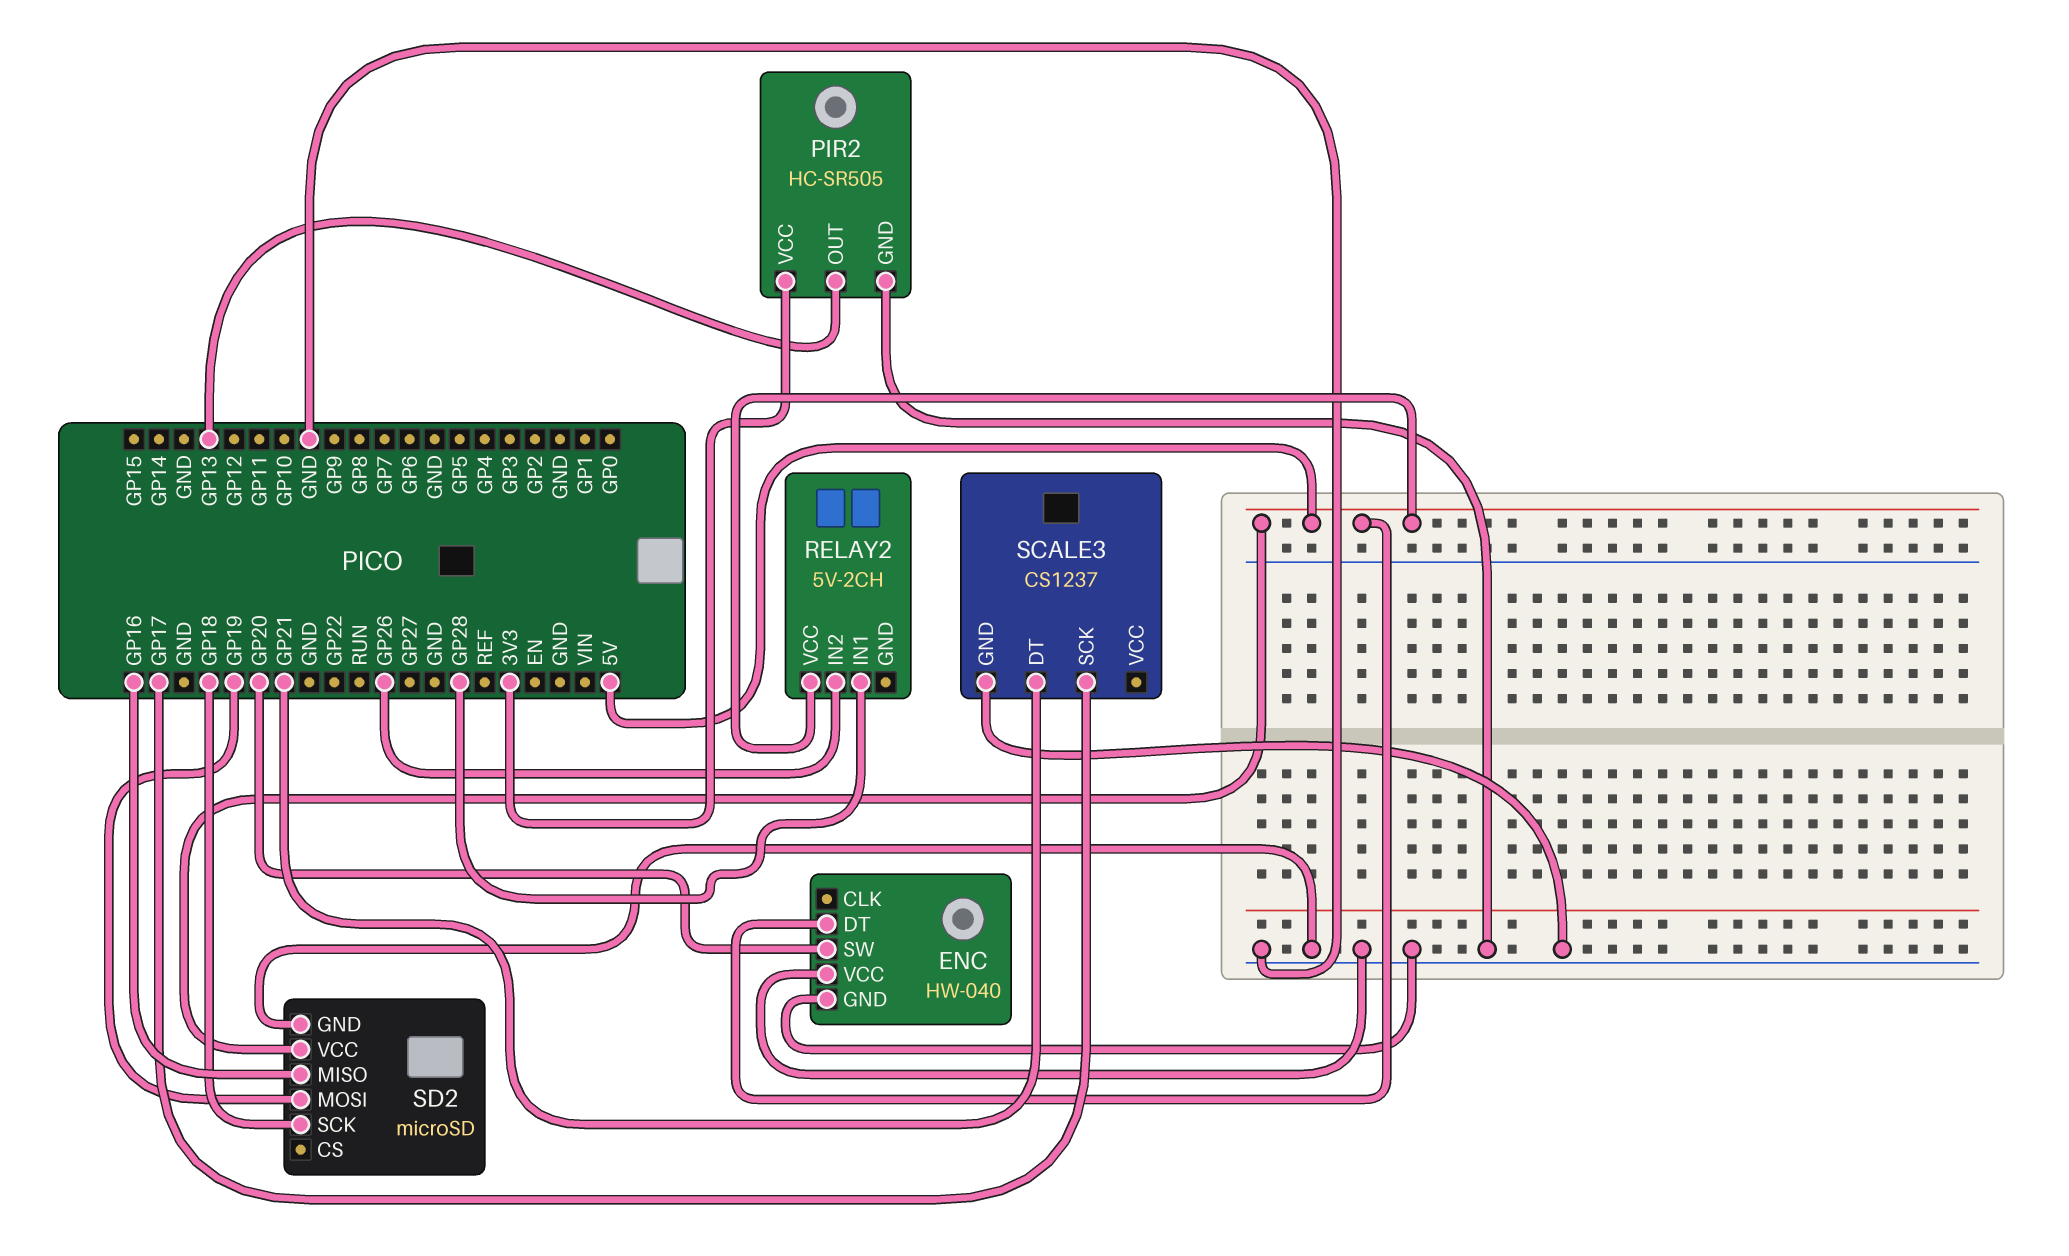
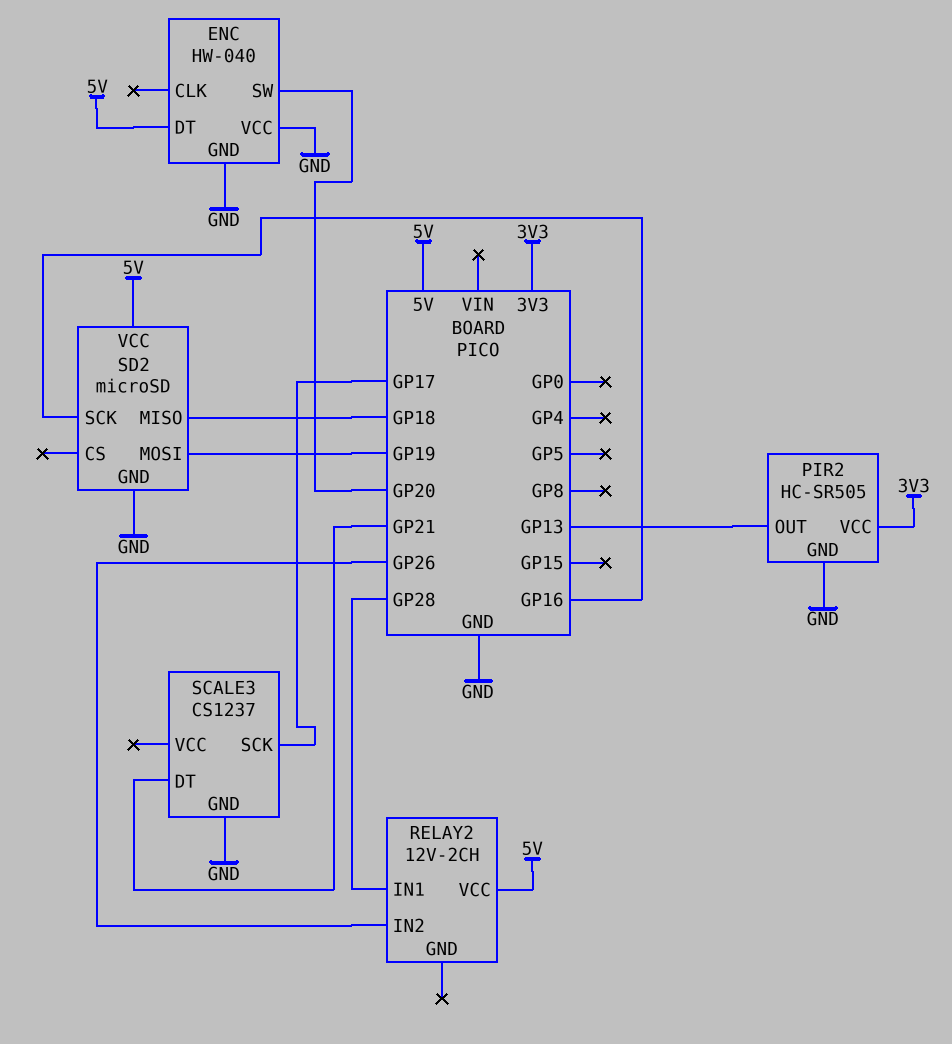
RELAY2: 5V-2CH -> 12V-2CH
SD2 pin MISO: GP16 -> GP18
SD2 pin SCK: GP18 -> GP16

